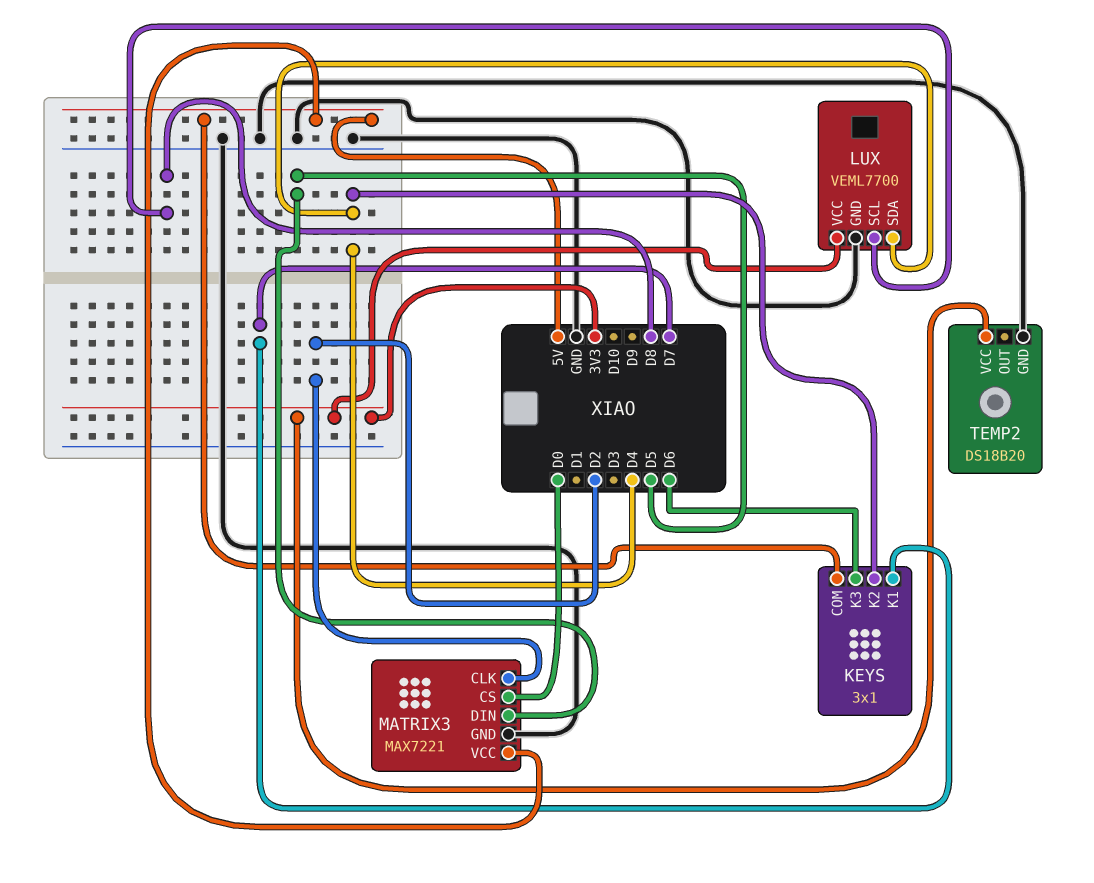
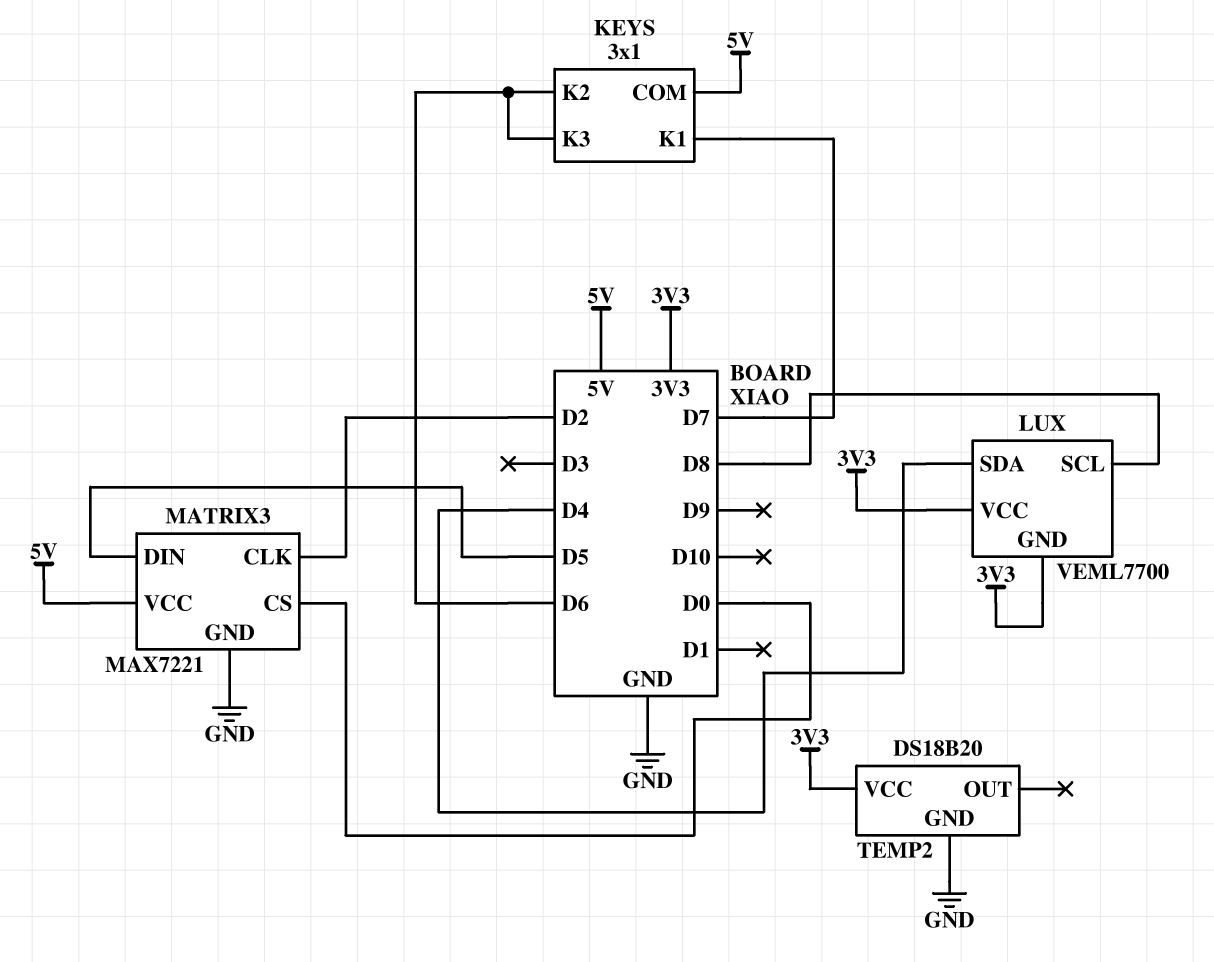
KEYS pin K2: D4 -> D6
LUX pin GND: GND -> 3V3

